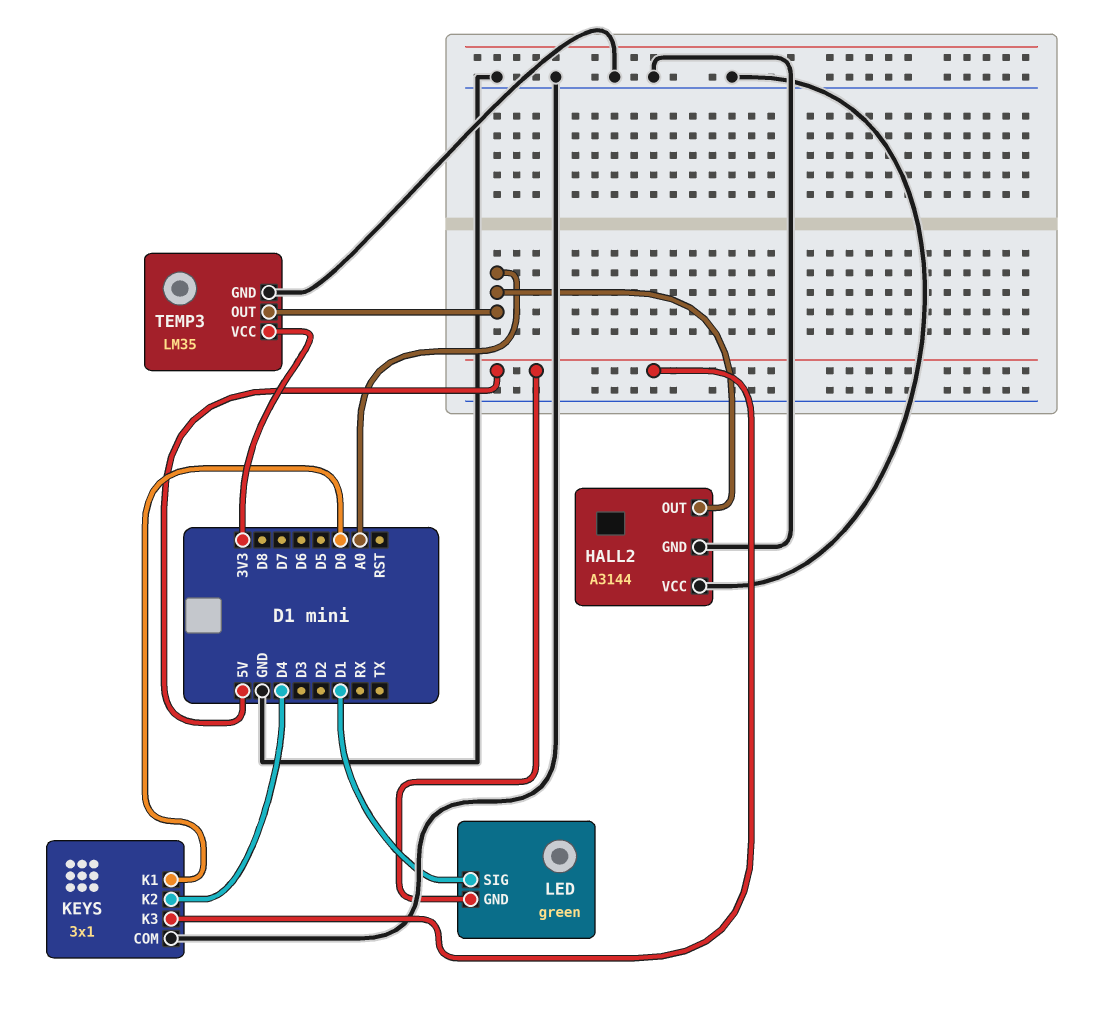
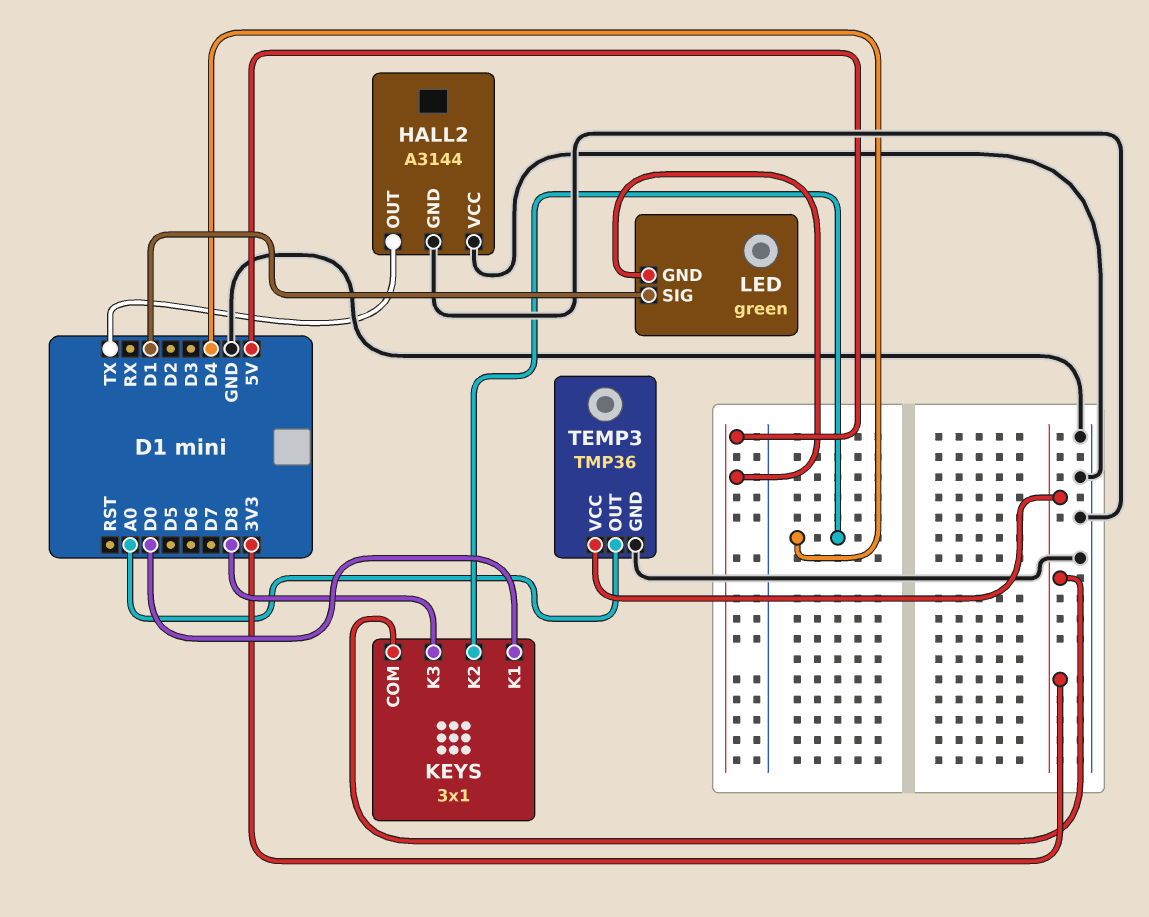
HALL2 pin OUT: A0 -> TX
KEYS pin COM: GND -> 3V3
KEYS pin K3: 5V -> D8
TEMP3: LM35 -> TMP36

